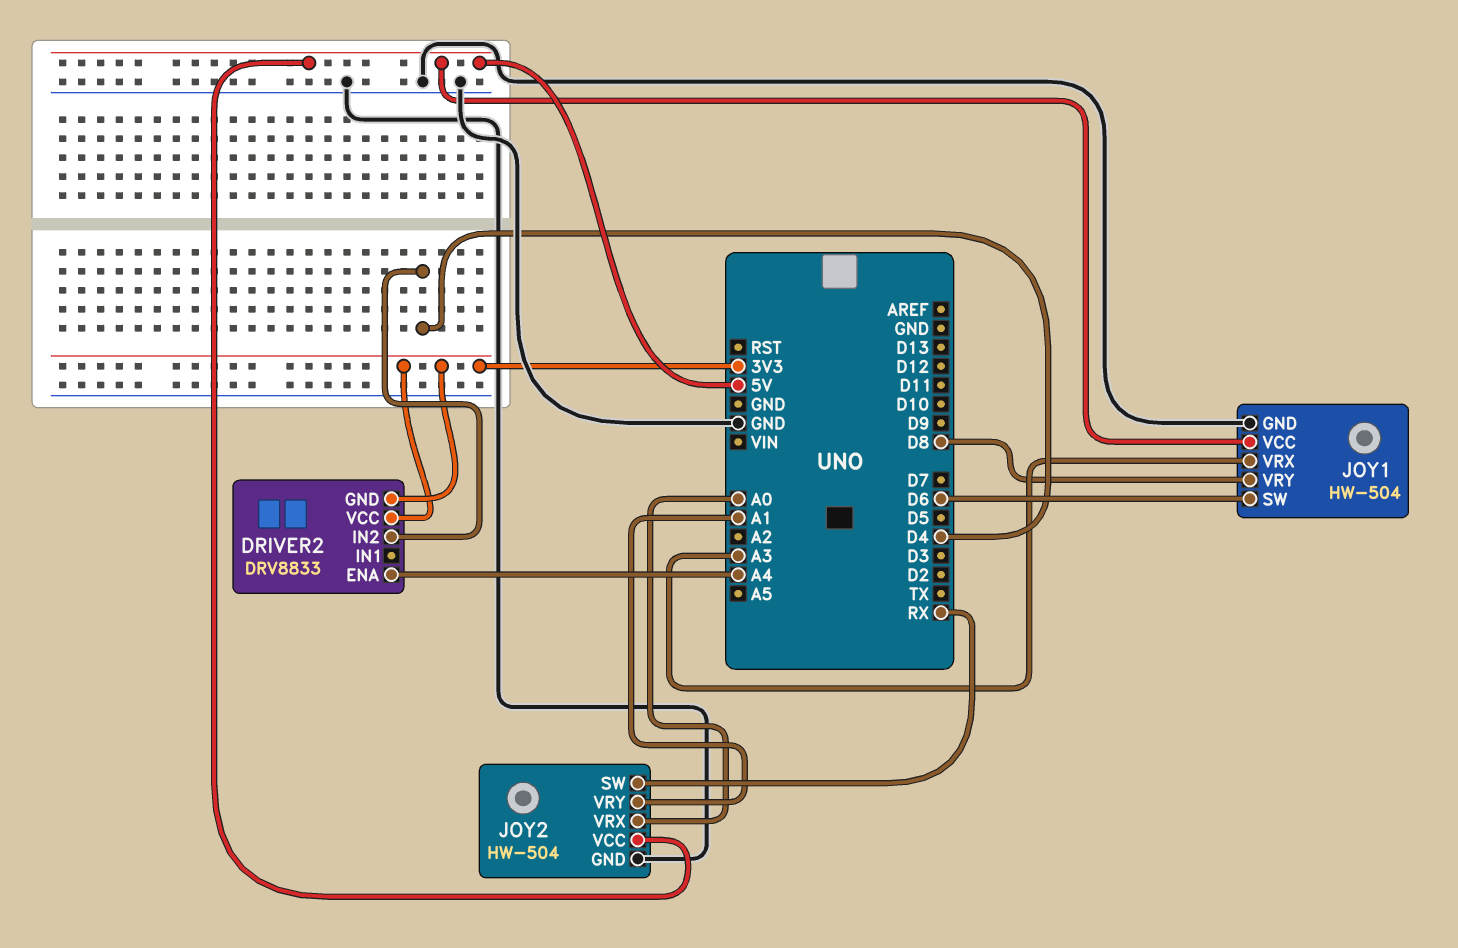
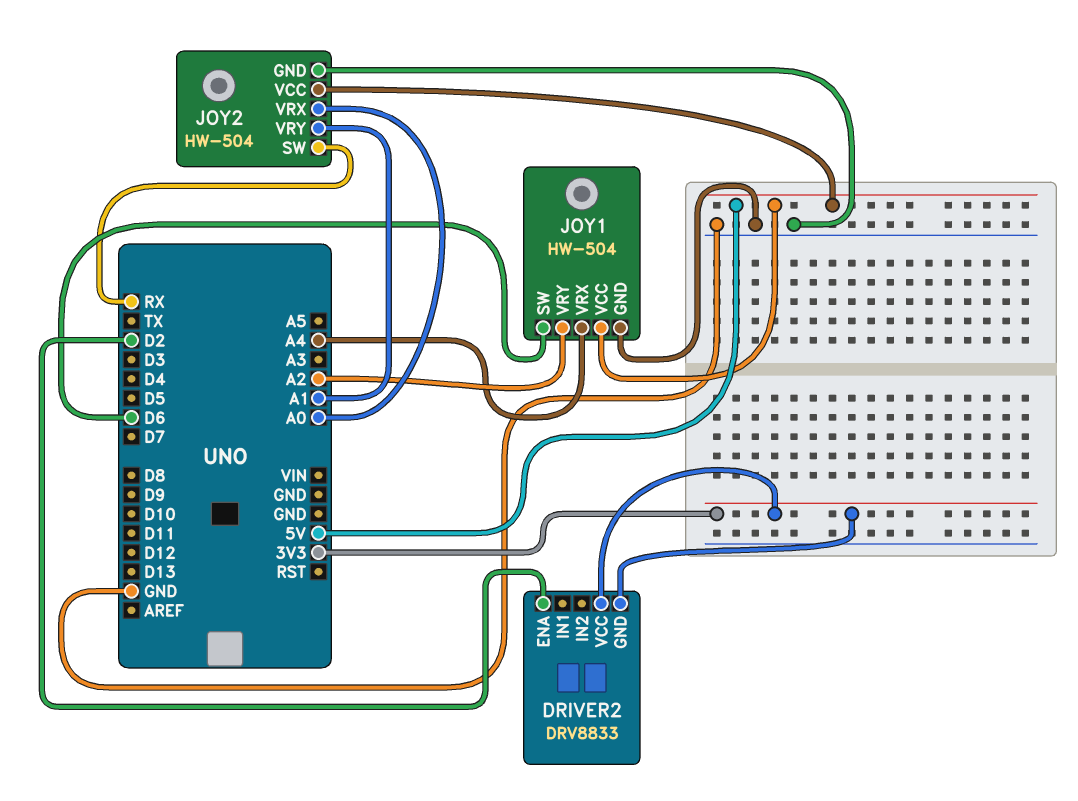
DRIVER2 pin ENA: A4 -> D2
DRIVER2 pin IN2: D4 -> none
JOY1 pin VRX: A3 -> A4
JOY1 pin VRY: D8 -> A2

